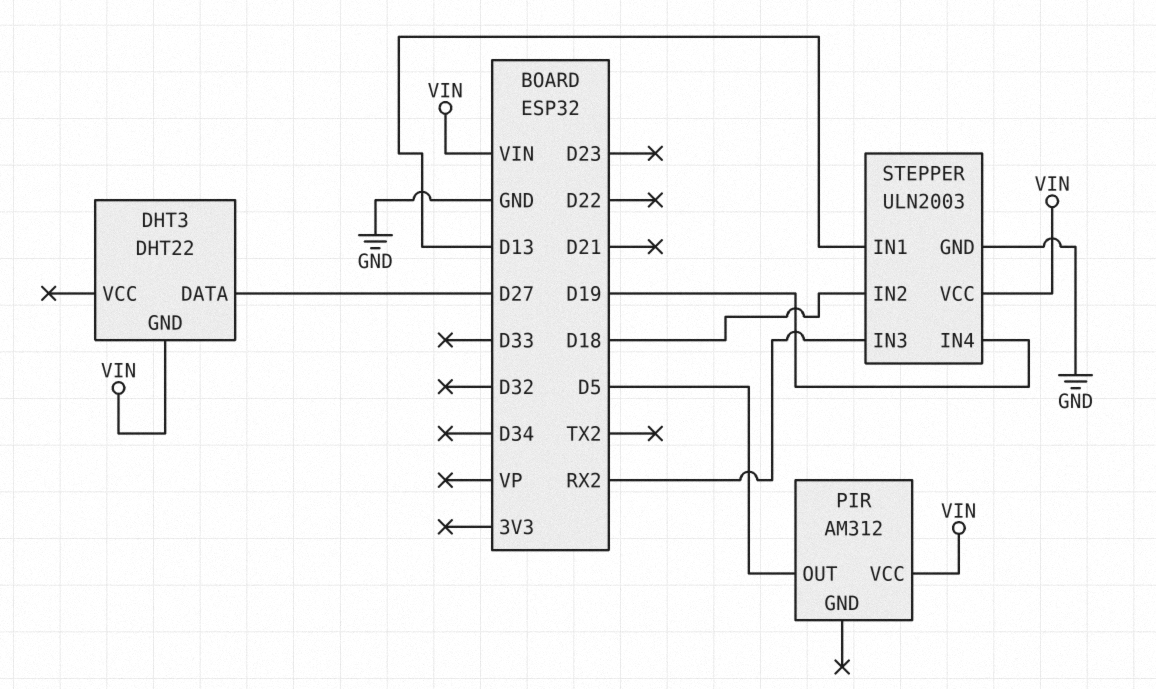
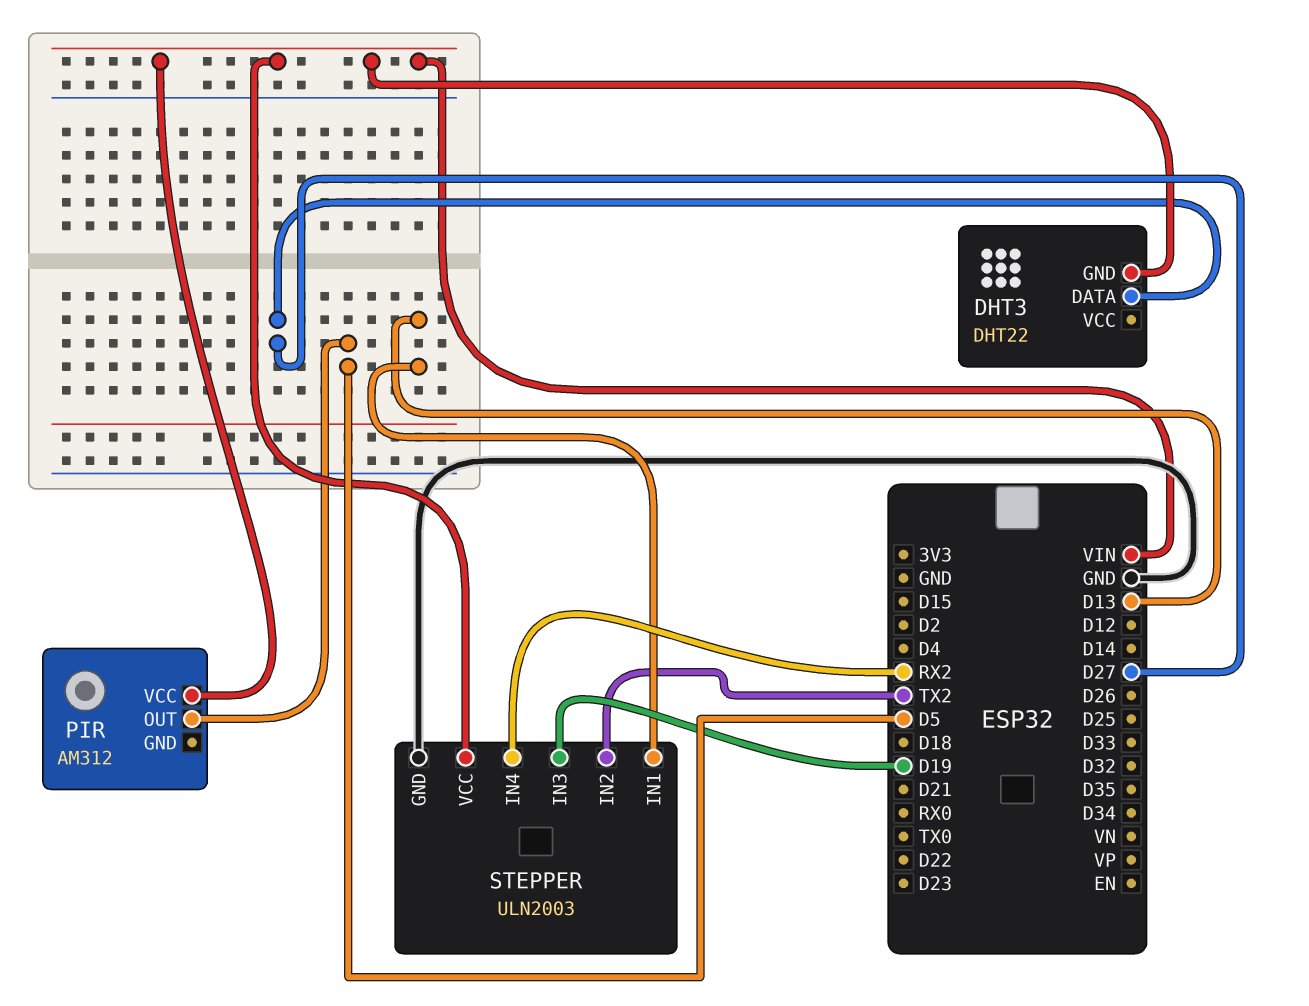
STEPPER pin IN2: D18 -> TX2
STEPPER pin IN3: RX2 -> D19
STEPPER pin IN4: D19 -> RX2

